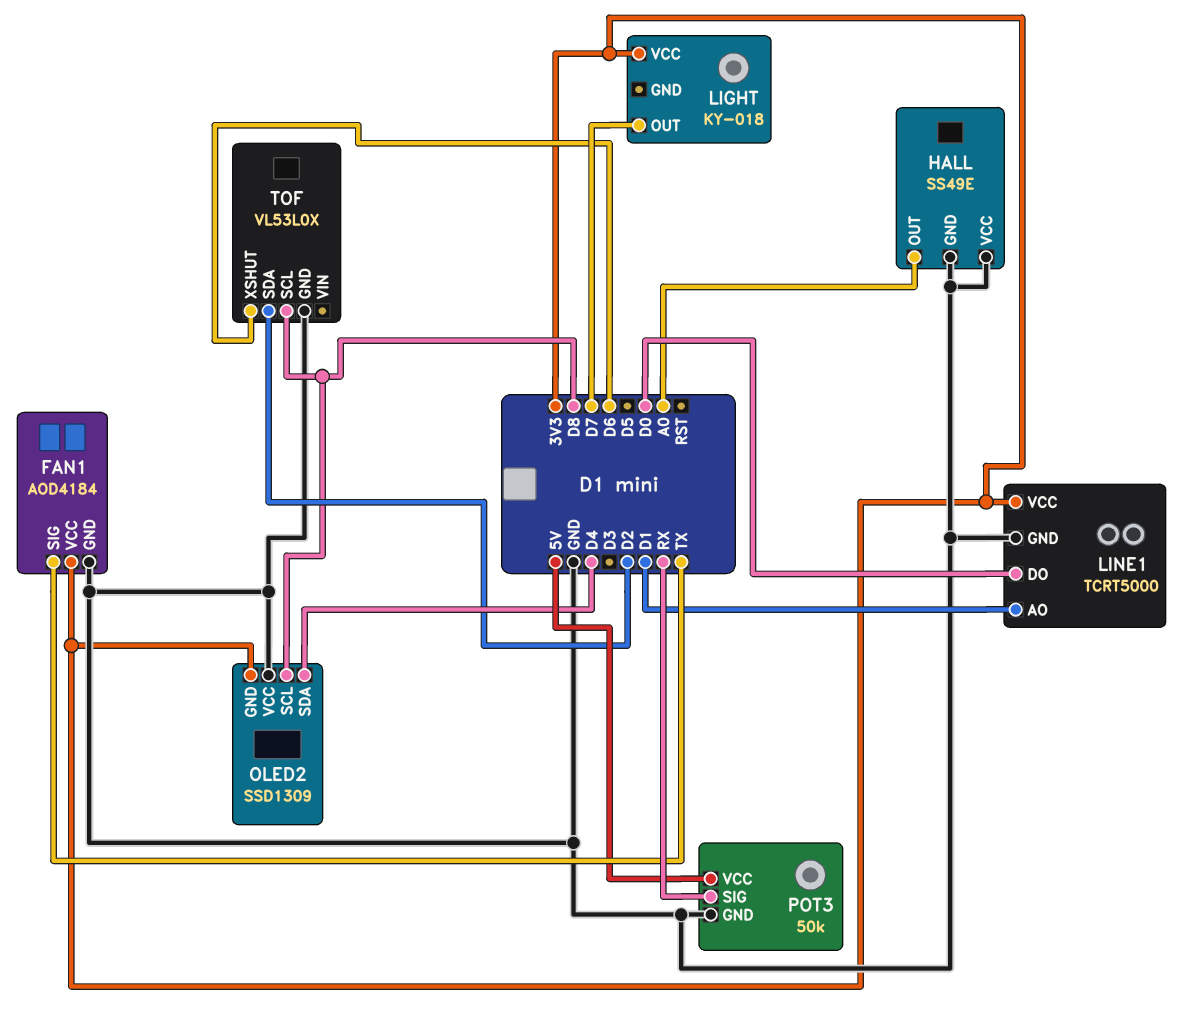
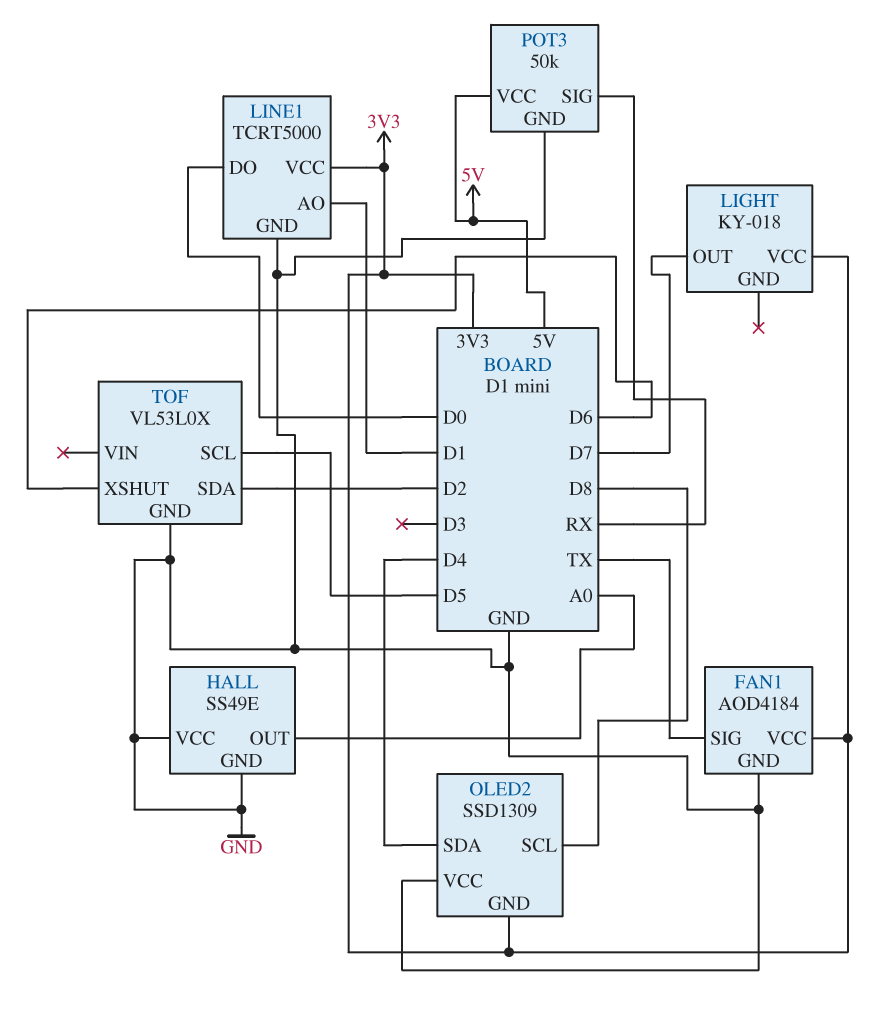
TOF pin SCL: D8 -> D5

